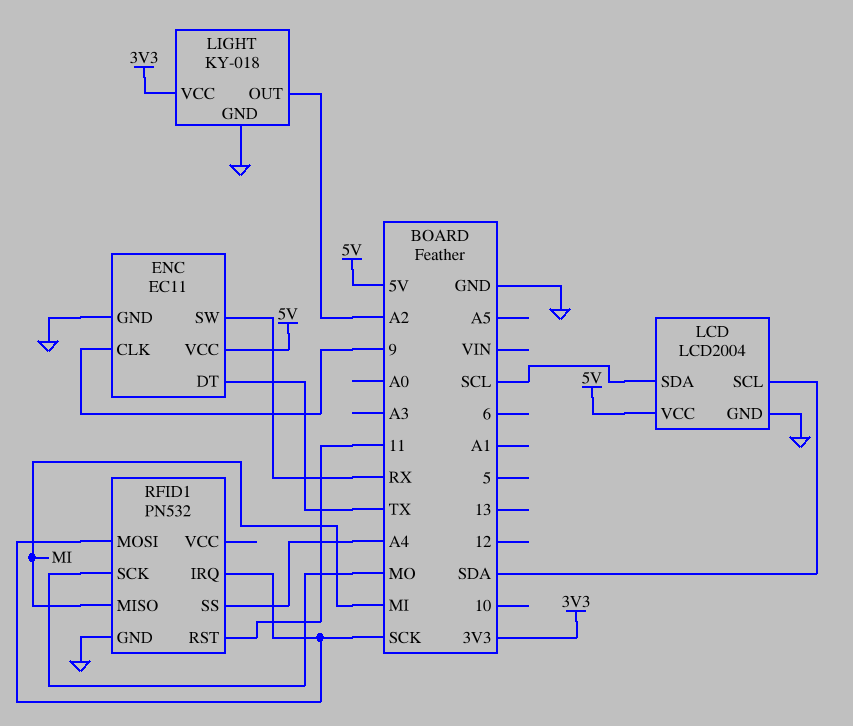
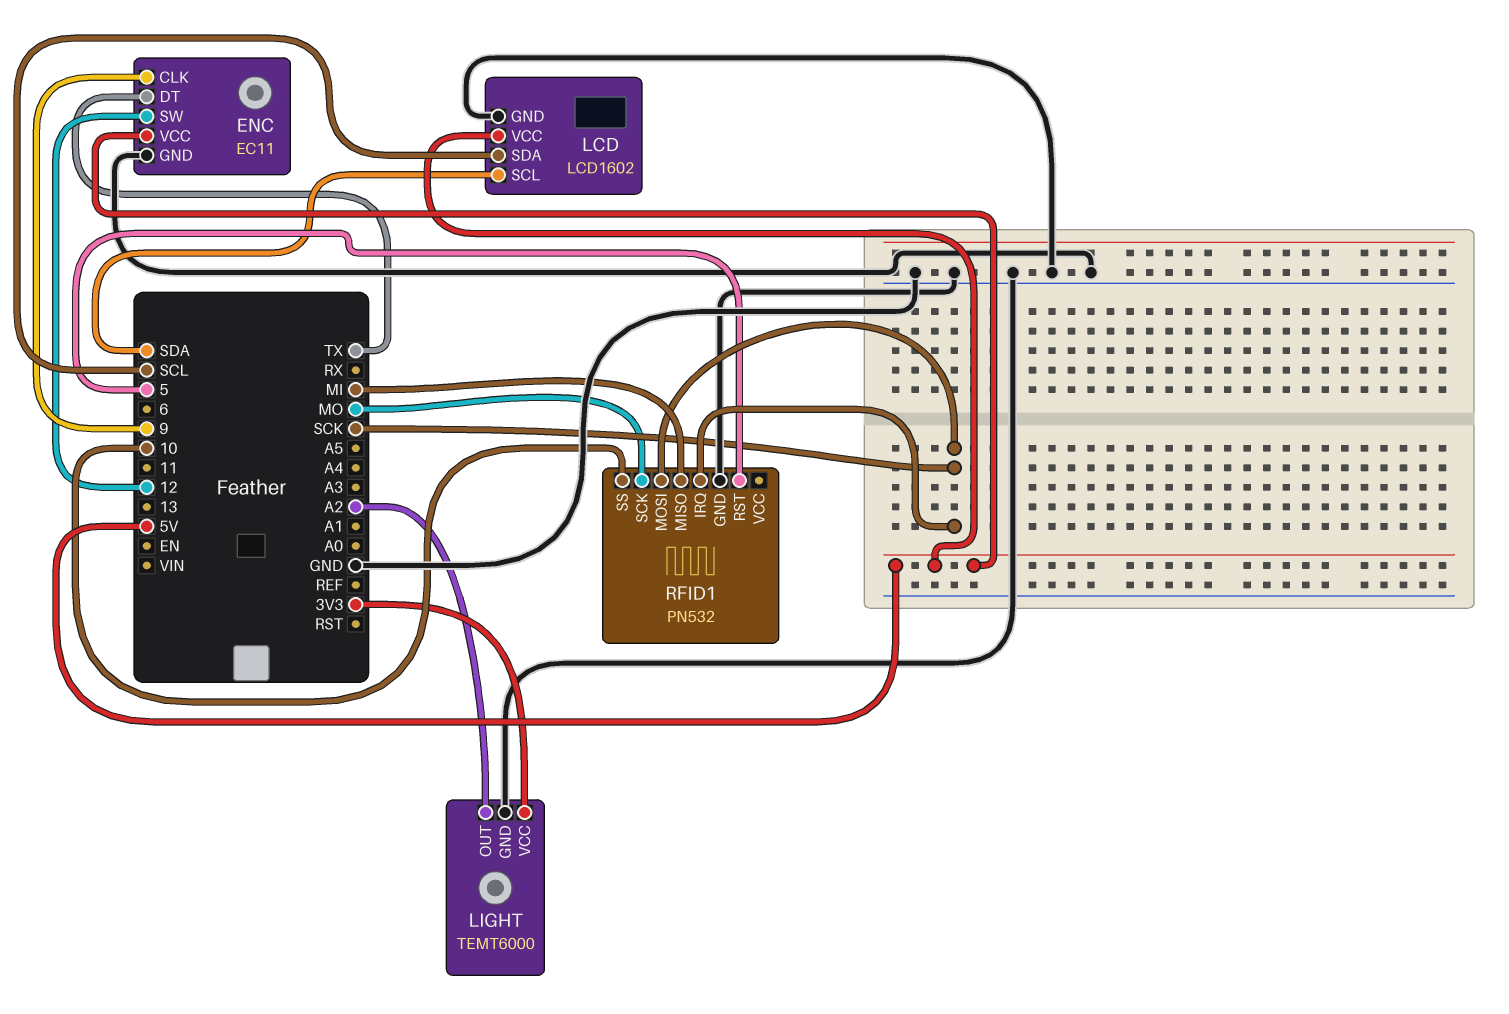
ENC pin SW: RX -> 12
LCD: LCD2004 -> LCD1602
LIGHT: KY-018 -> TEMT6000
RFID1 pin RST: 11 -> 5
RFID1 pin SS: A4 -> 10

